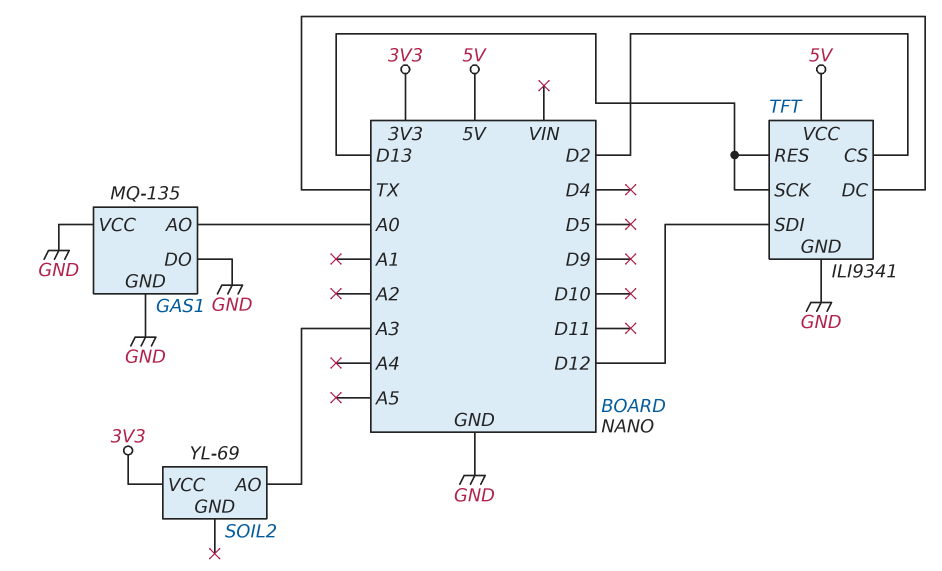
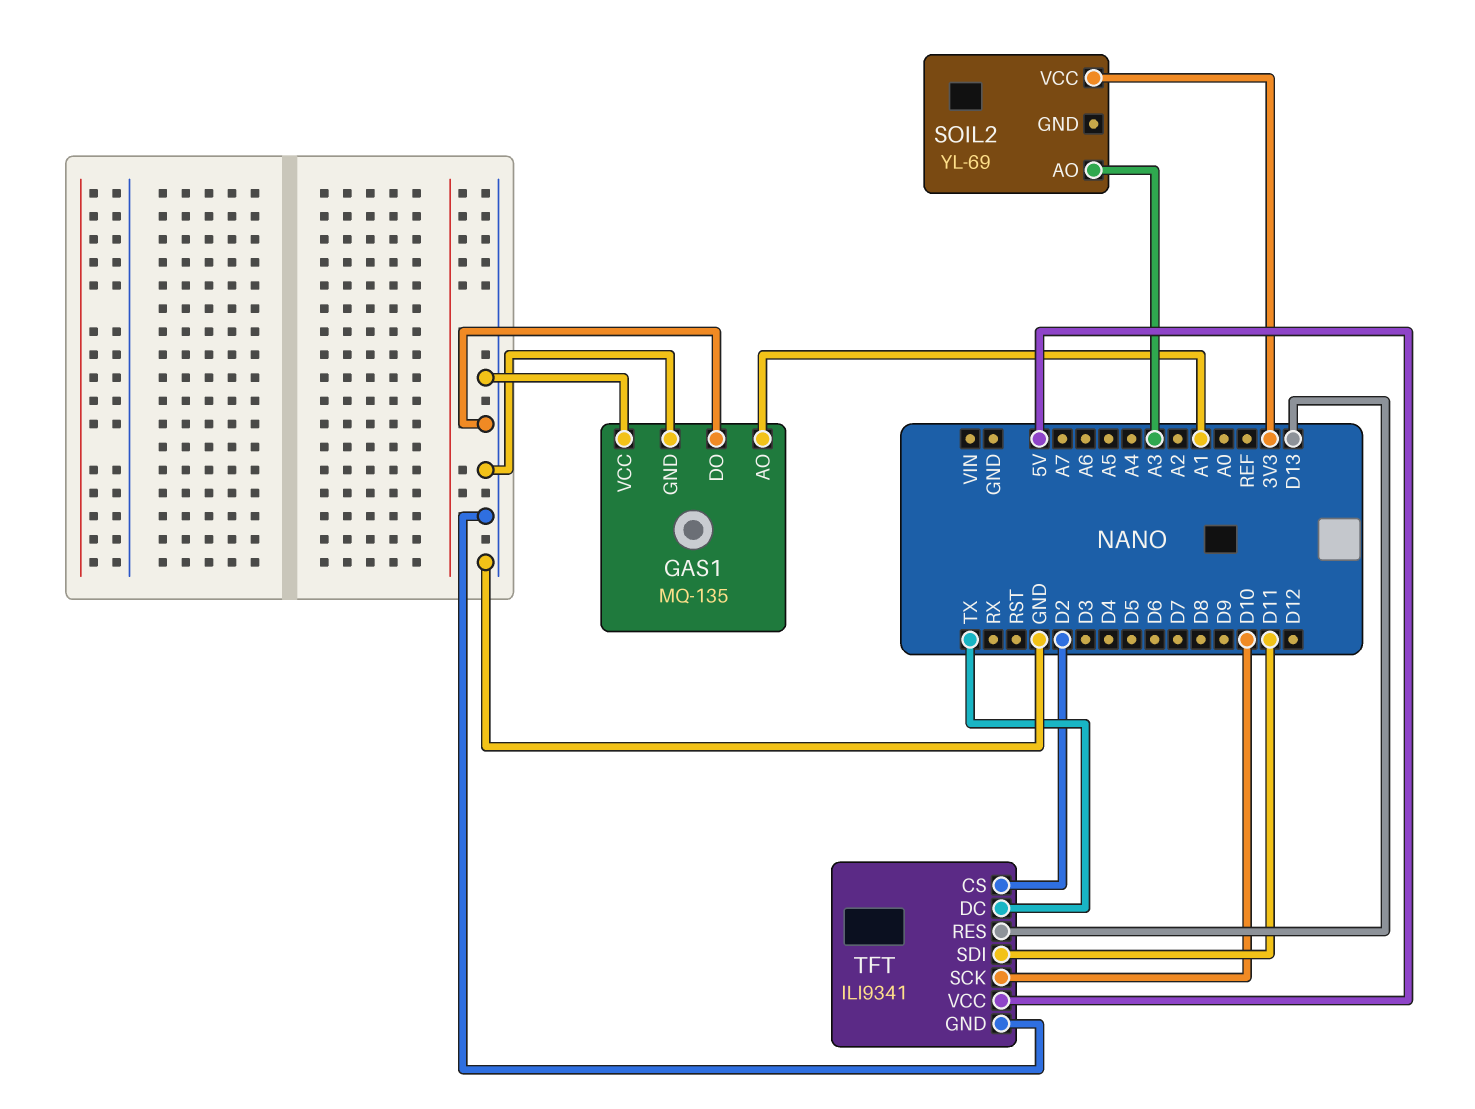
GAS1 pin AO: A0 -> A1
TFT pin SCK: D13 -> D10
TFT pin SDI: D12 -> D11

